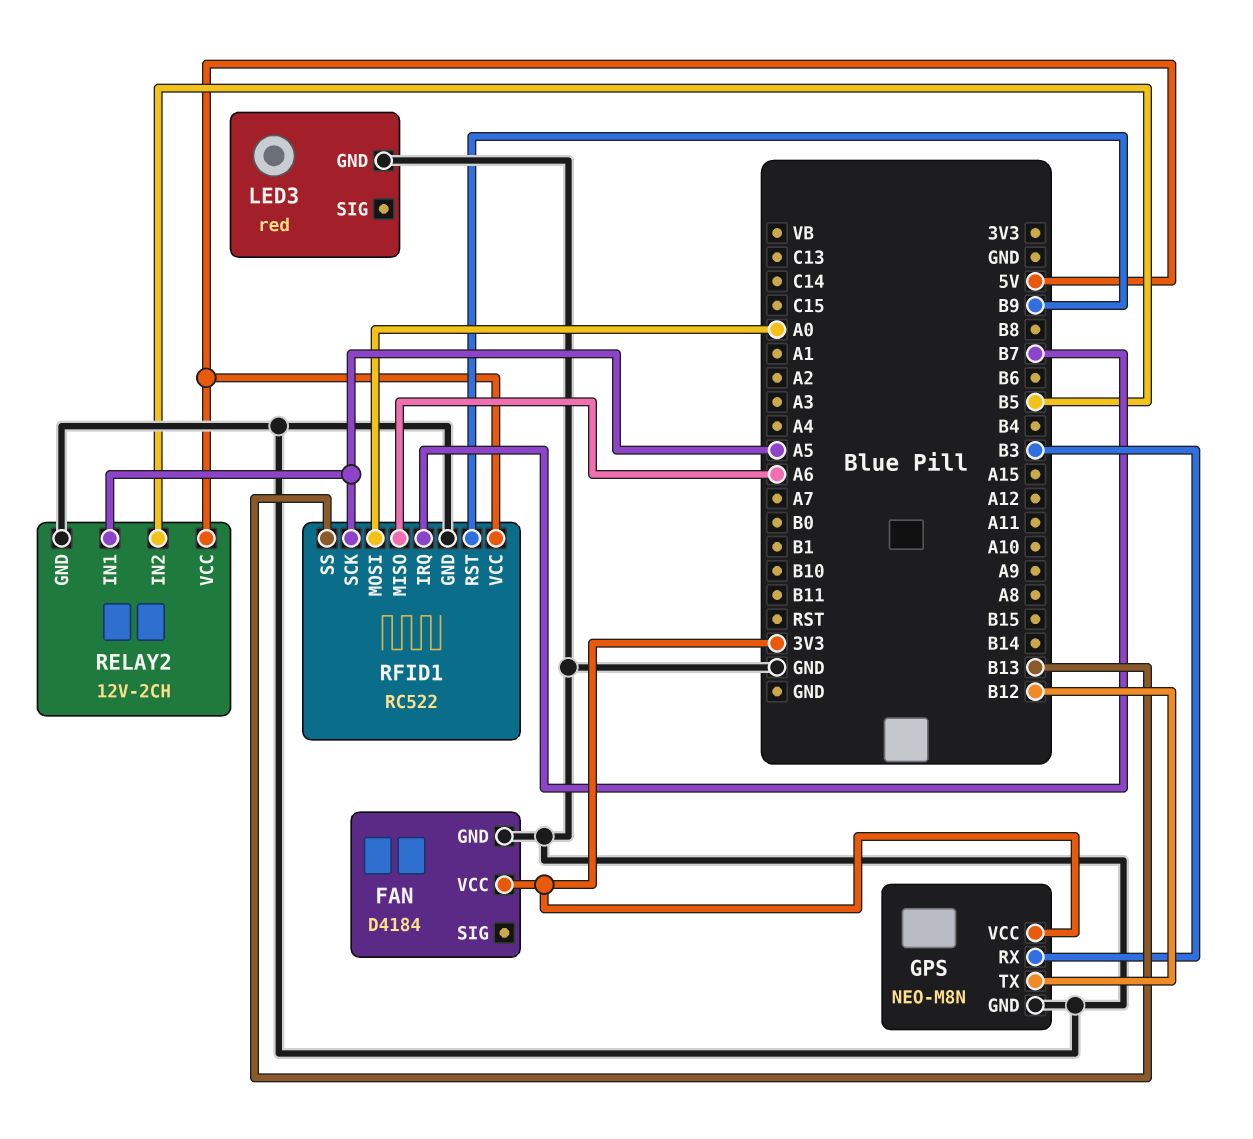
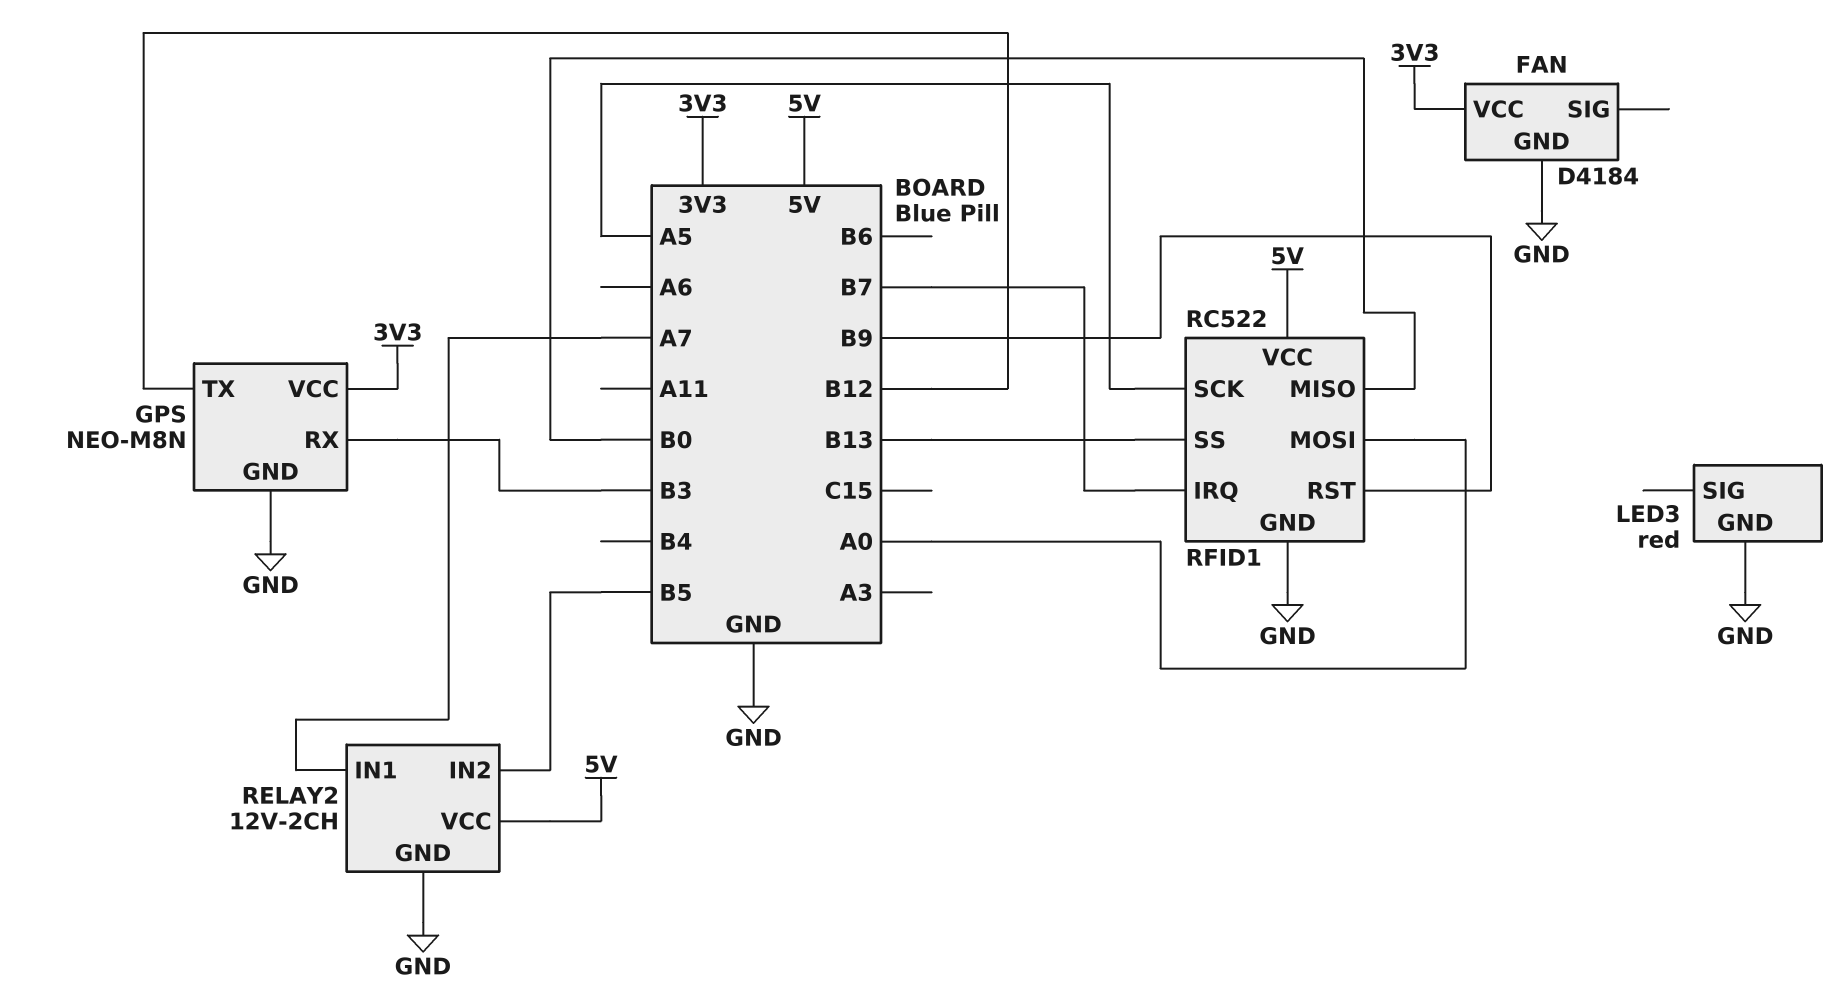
RELAY2 pin IN1: A5 -> A7
RFID1 pin MISO: A6 -> B0

